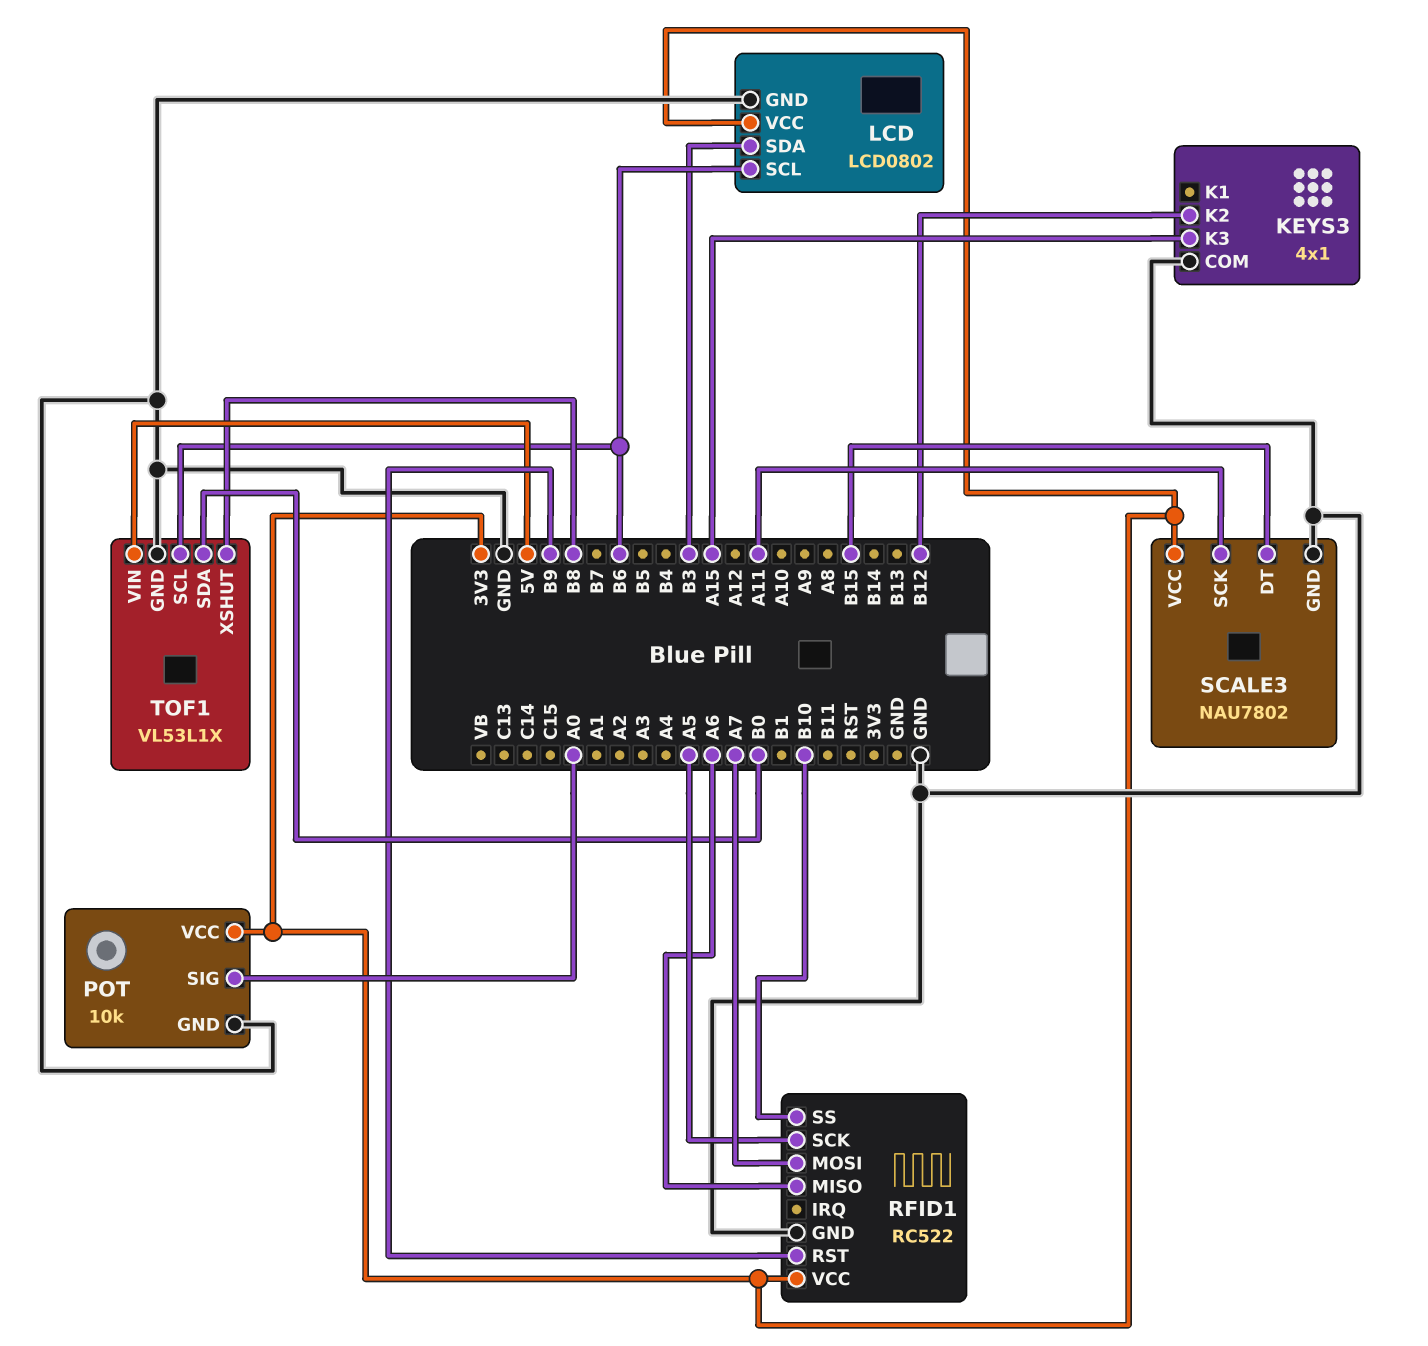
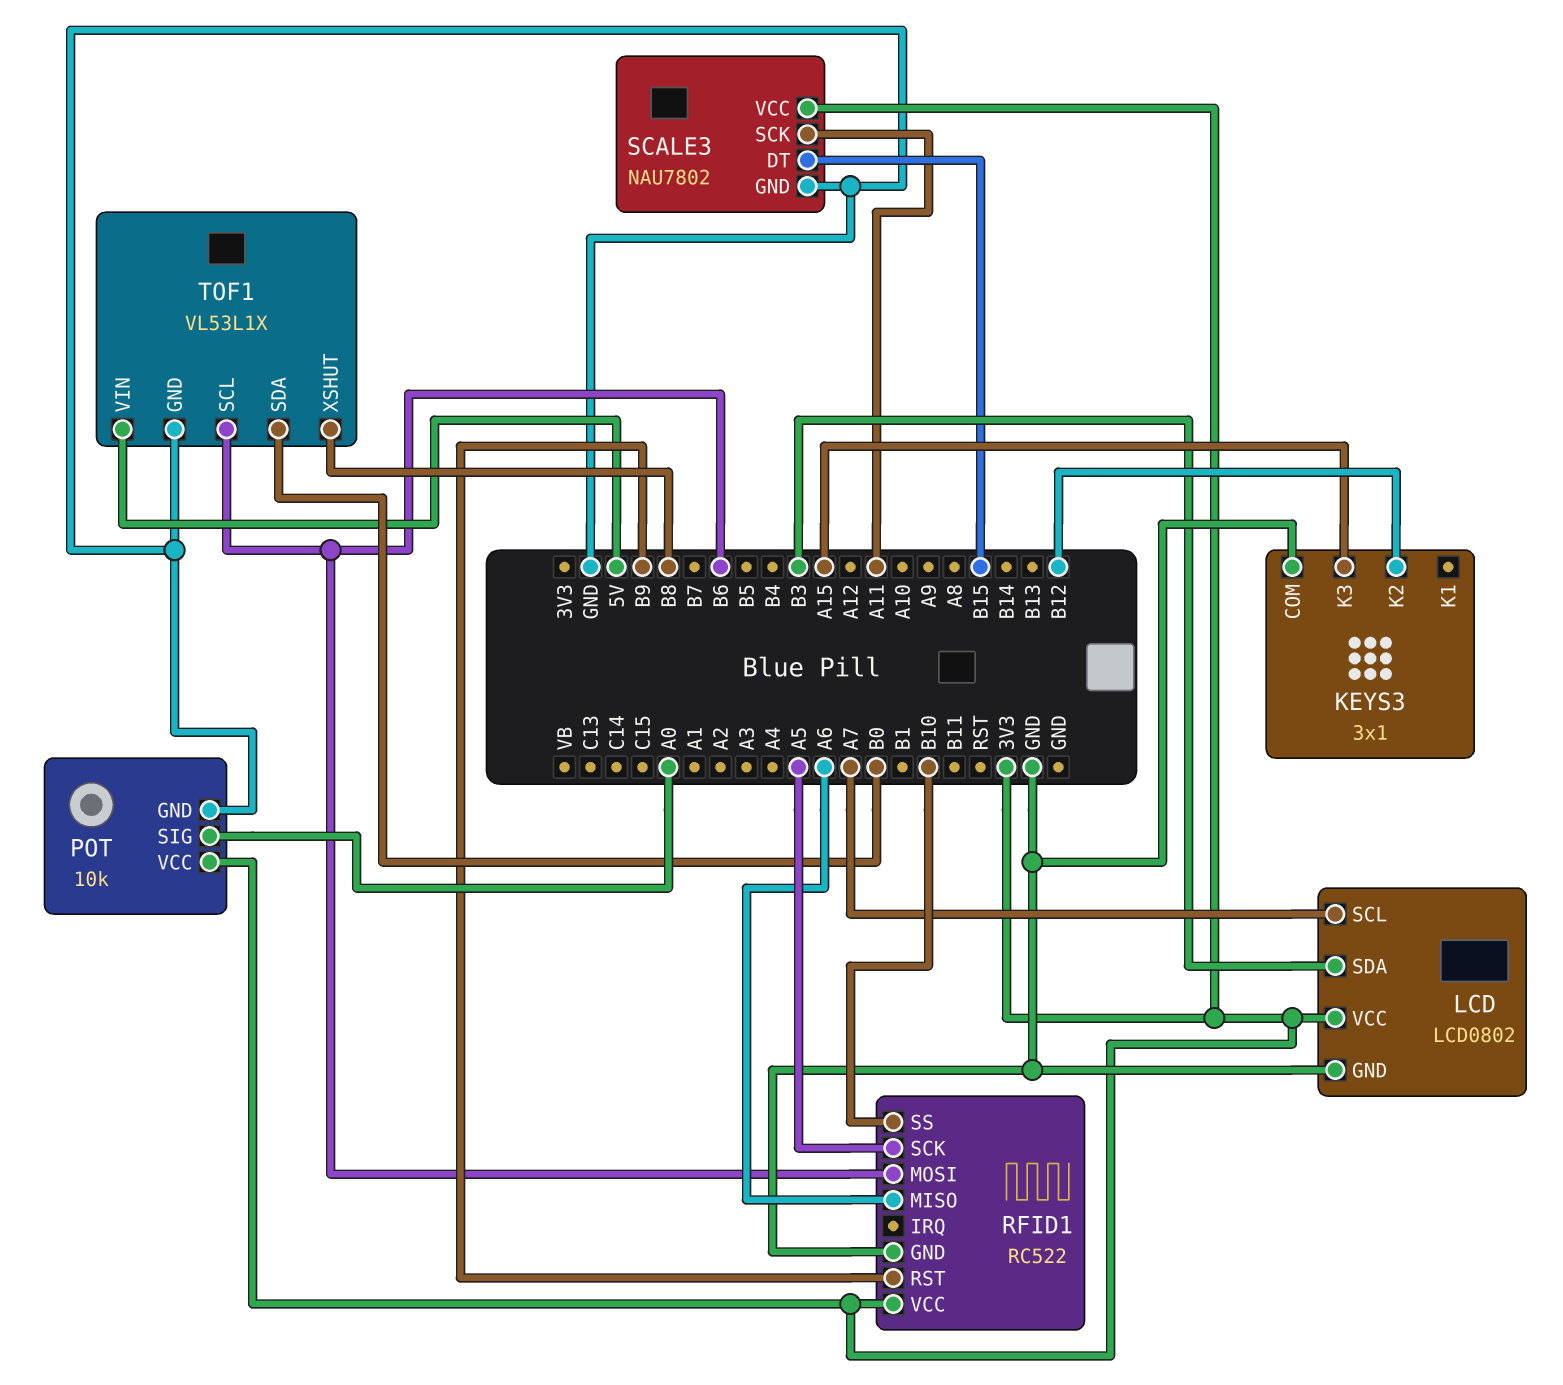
KEYS3: 4x1 -> 3x1
LCD pin SCL: B6 -> A7
RFID1 pin MOSI: A7 -> B6

